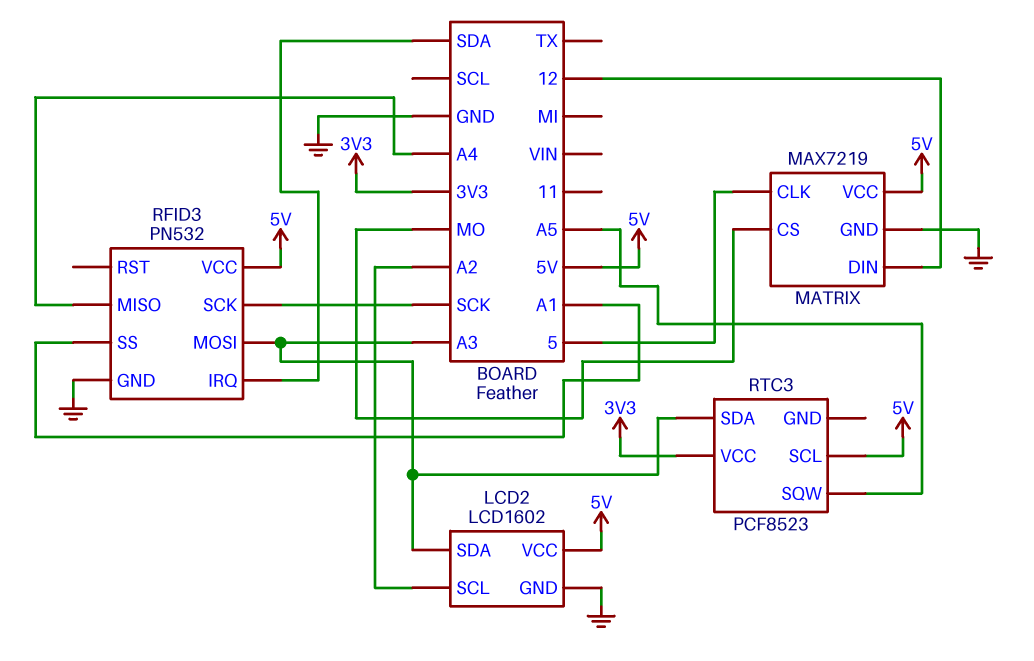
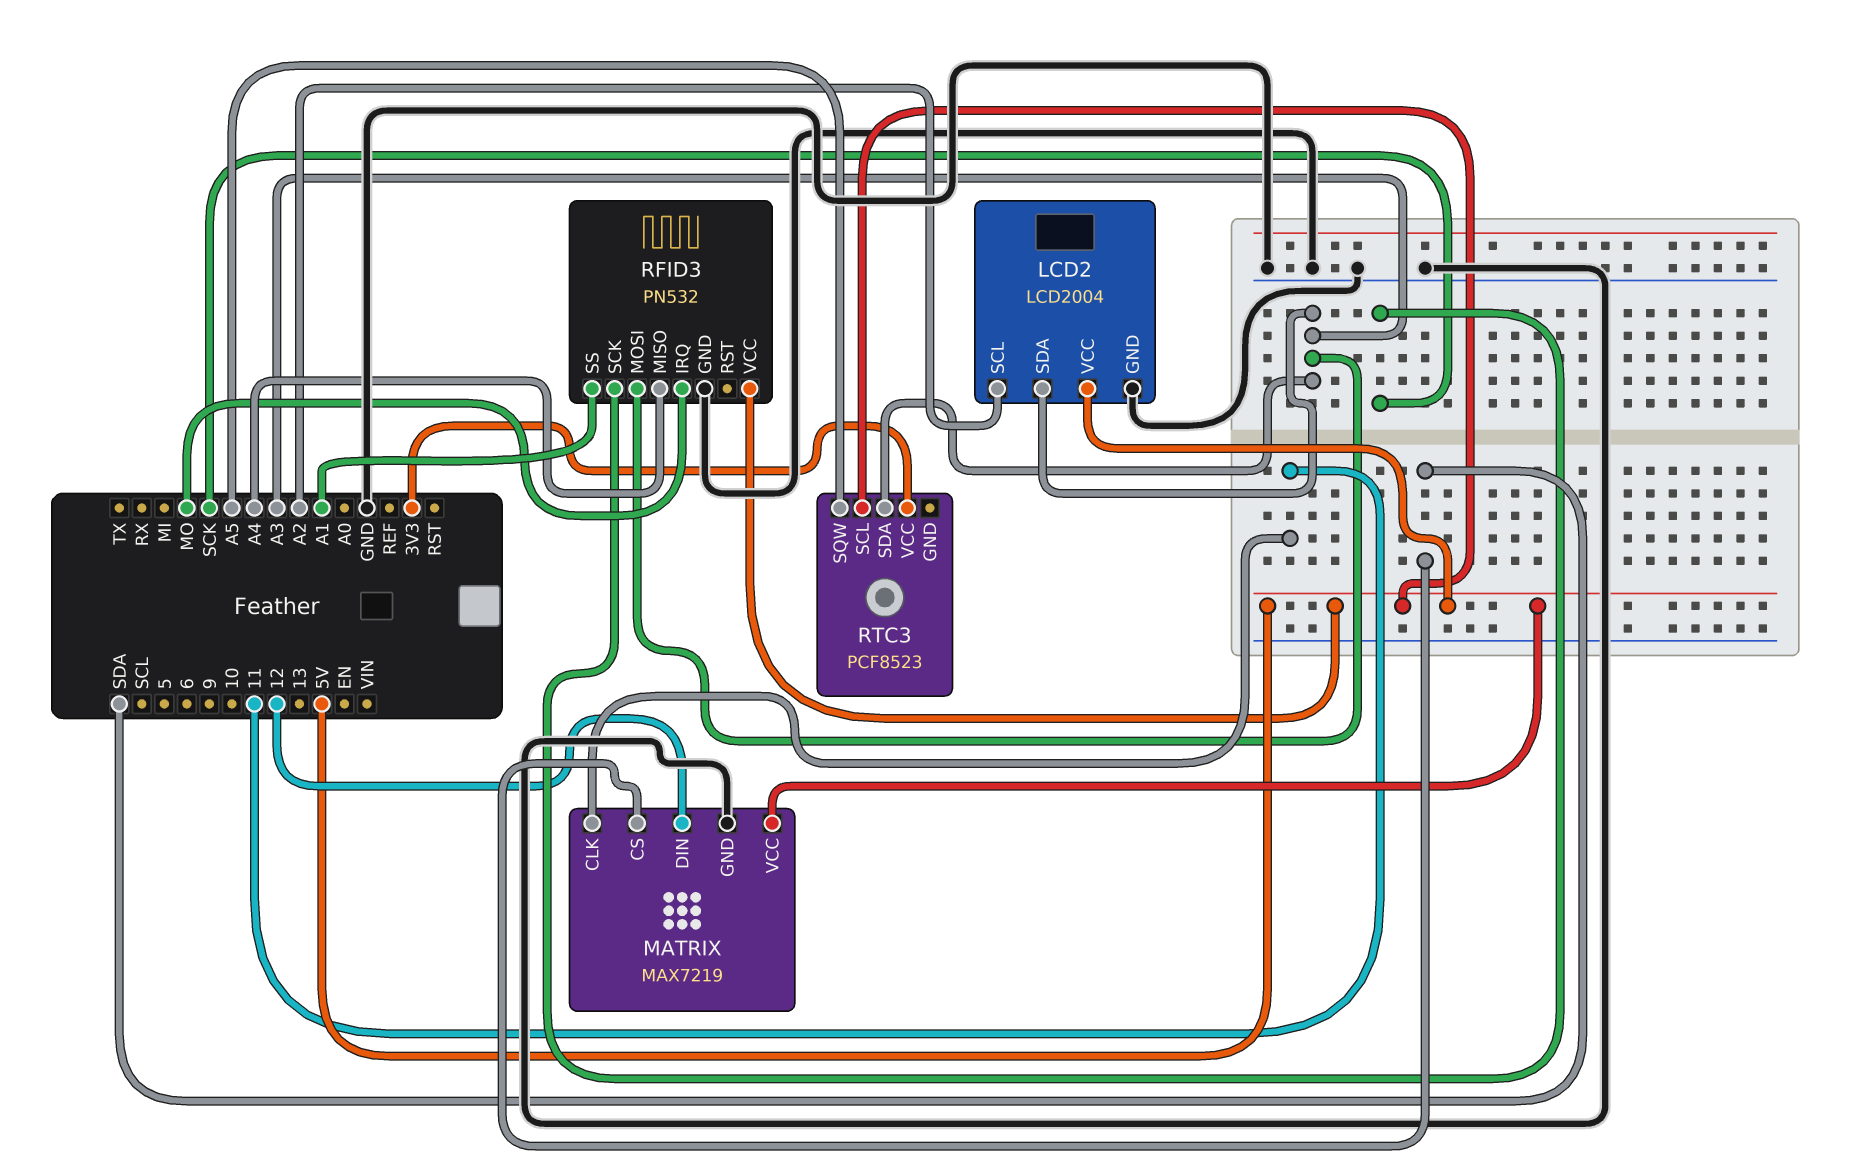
LCD2: LCD1602 -> LCD2004
MATRIX pin CLK: 5 -> 11
MATRIX pin CS: MO -> SDA
RFID3 pin IRQ: SDA -> MO

